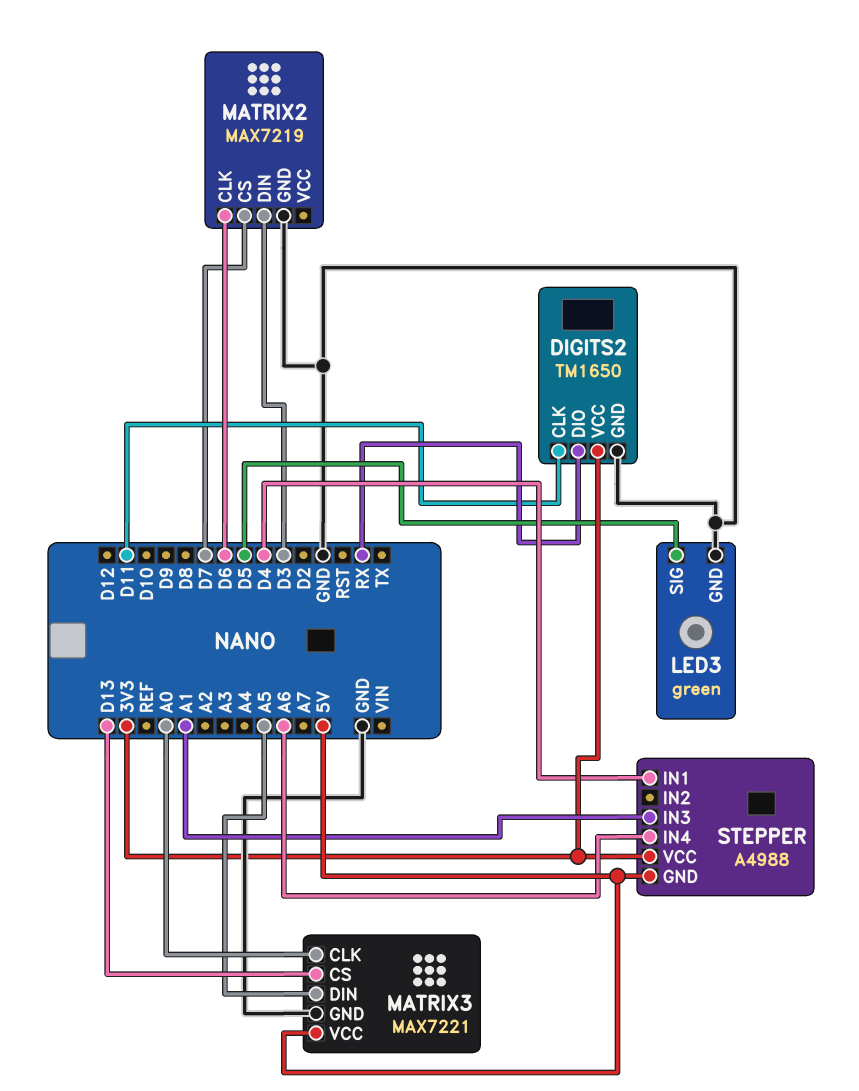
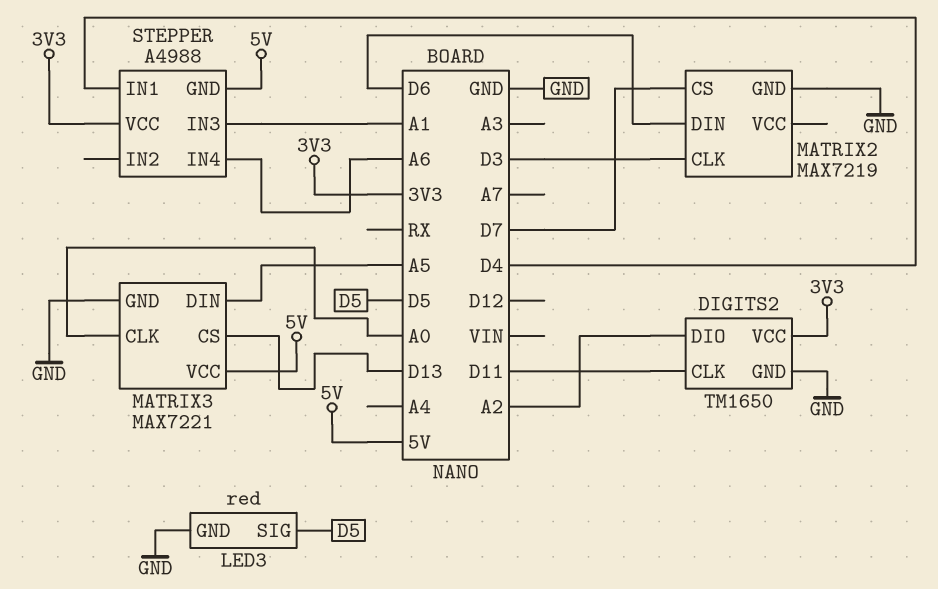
DIGITS2 pin DIO: RX -> A2
LED3: green -> red
MATRIX2 pin CLK: D6 -> D3
MATRIX2 pin DIN: D3 -> D6

